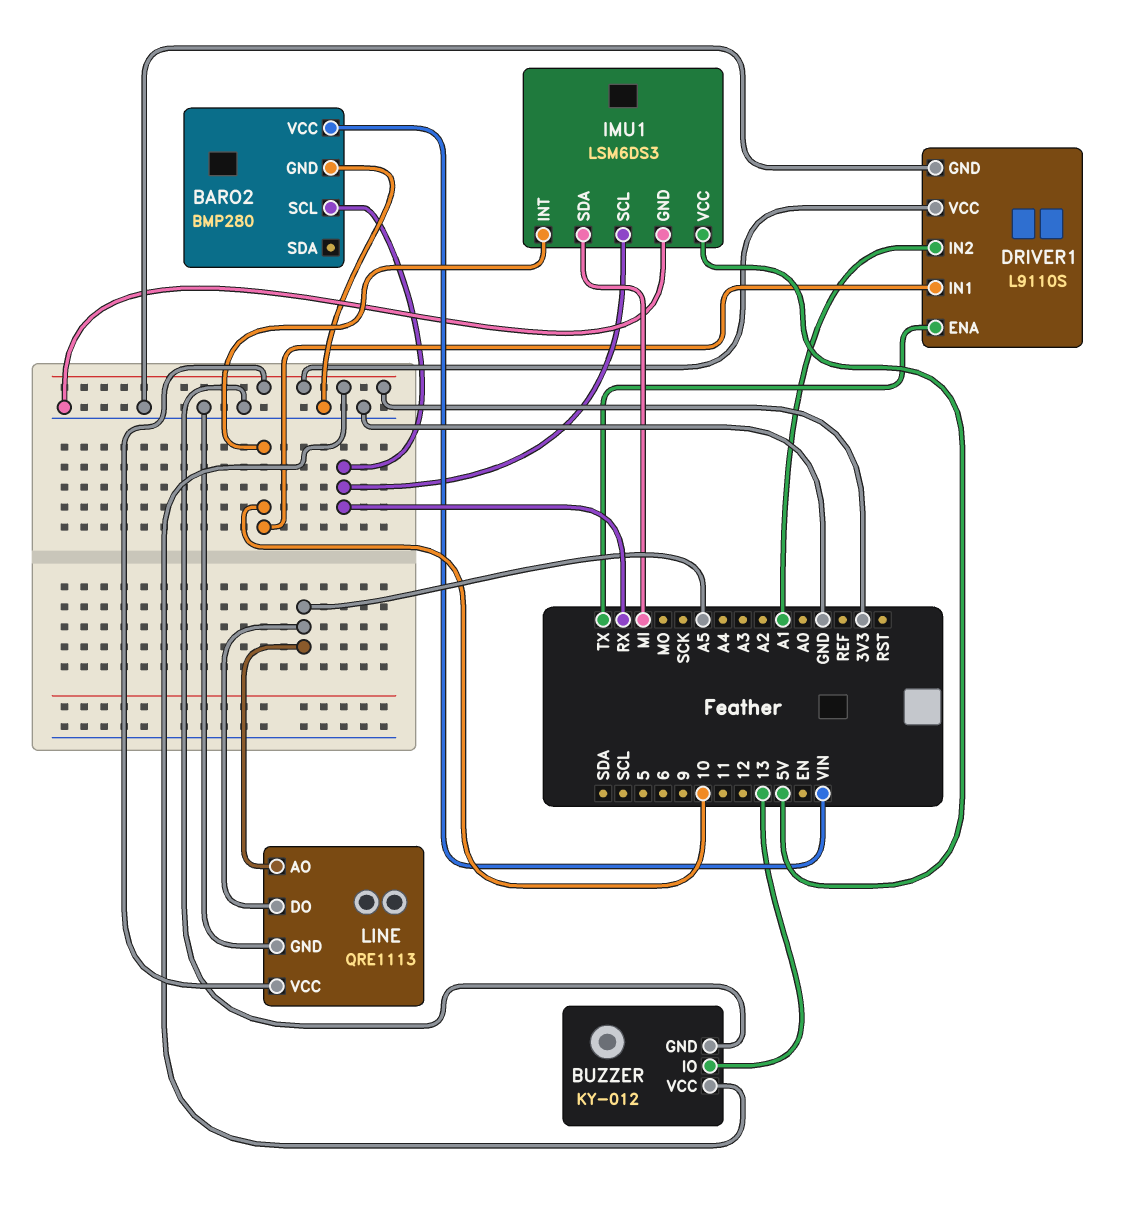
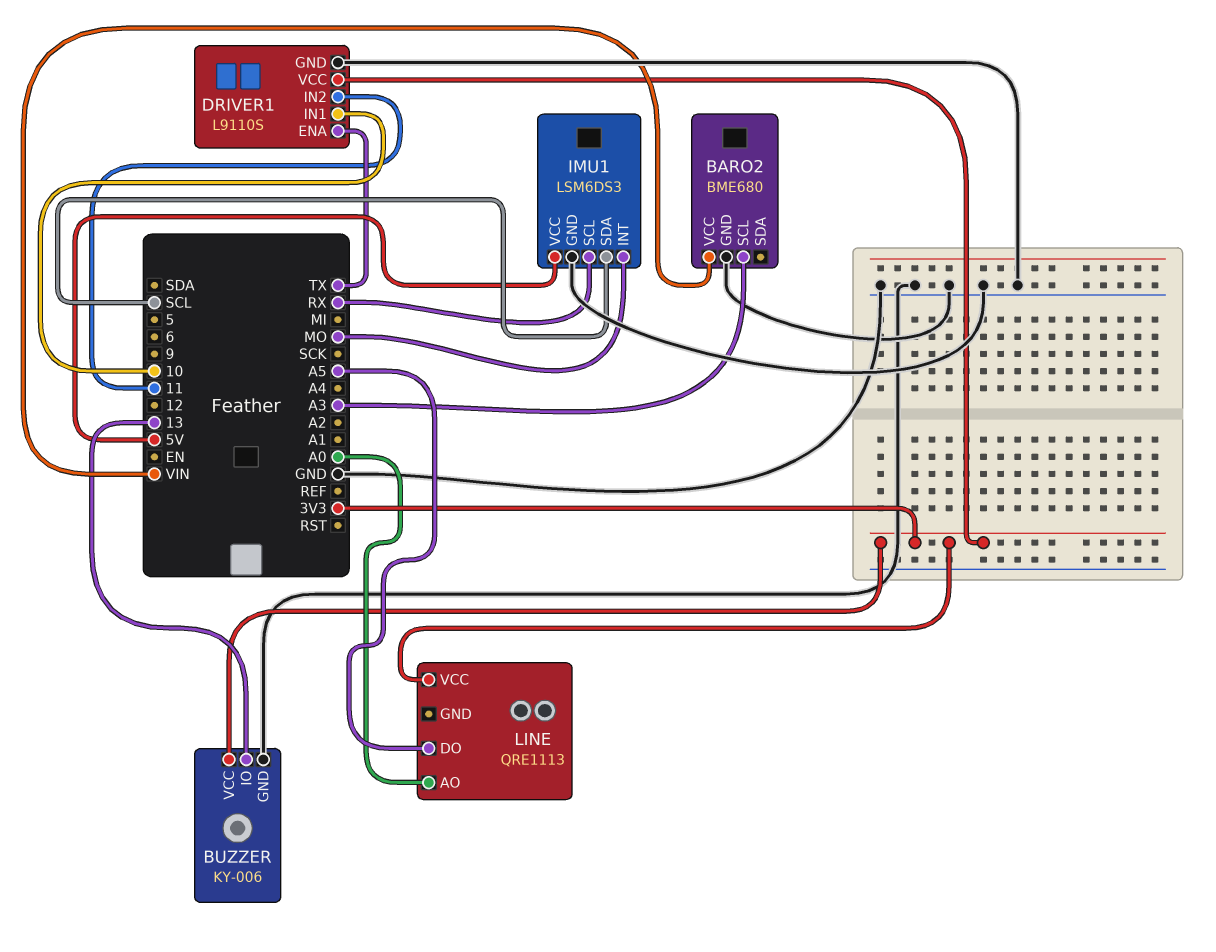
BARO2: BMP280 -> BME680
BARO2 pin SCL: RX -> A3
BUZZER: KY-012 -> KY-006
DRIVER1 pin IN2: A1 -> 11
IMU1 pin INT: 10 -> MO
IMU1 pin SDA: MI -> SCL
LINE pin AO: A5 -> A0
LINE pin GND: GND -> none

